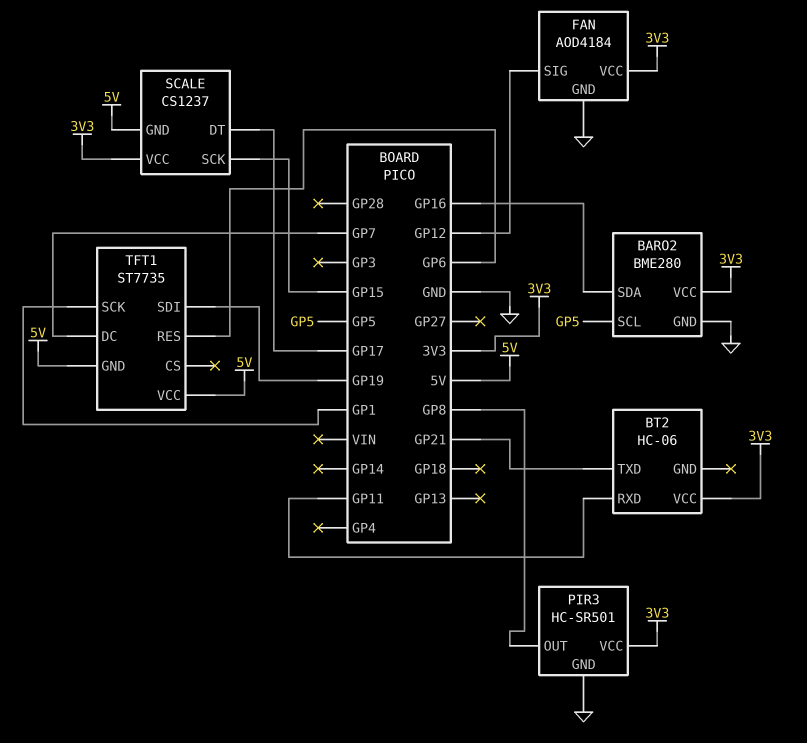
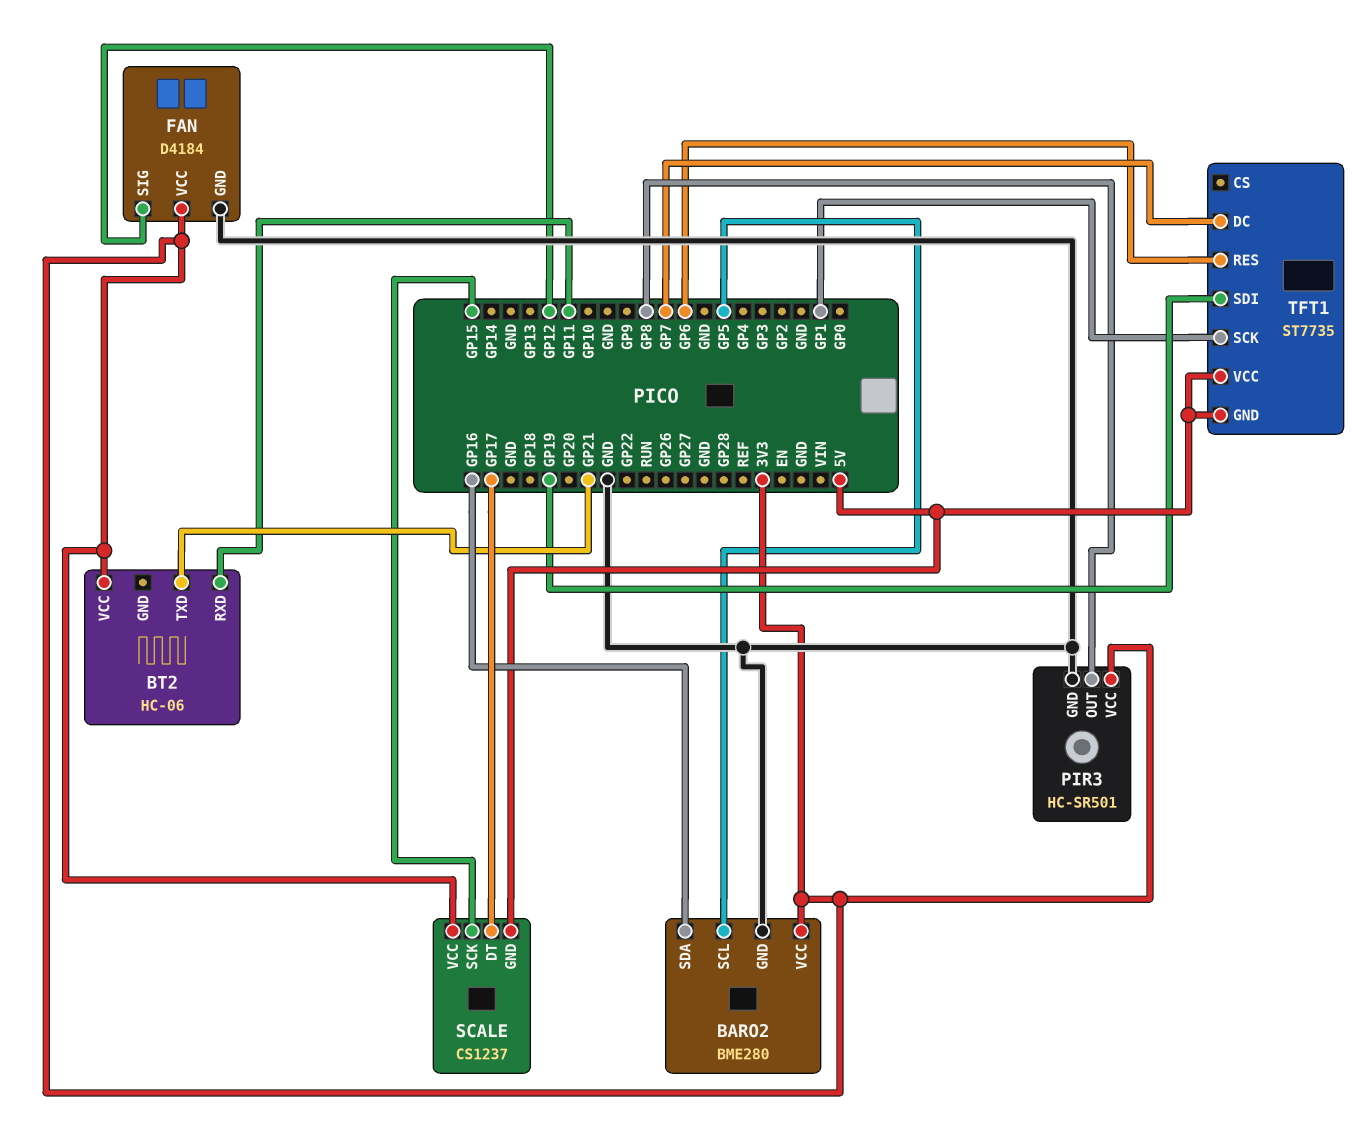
FAN: AOD4184 -> D4184

